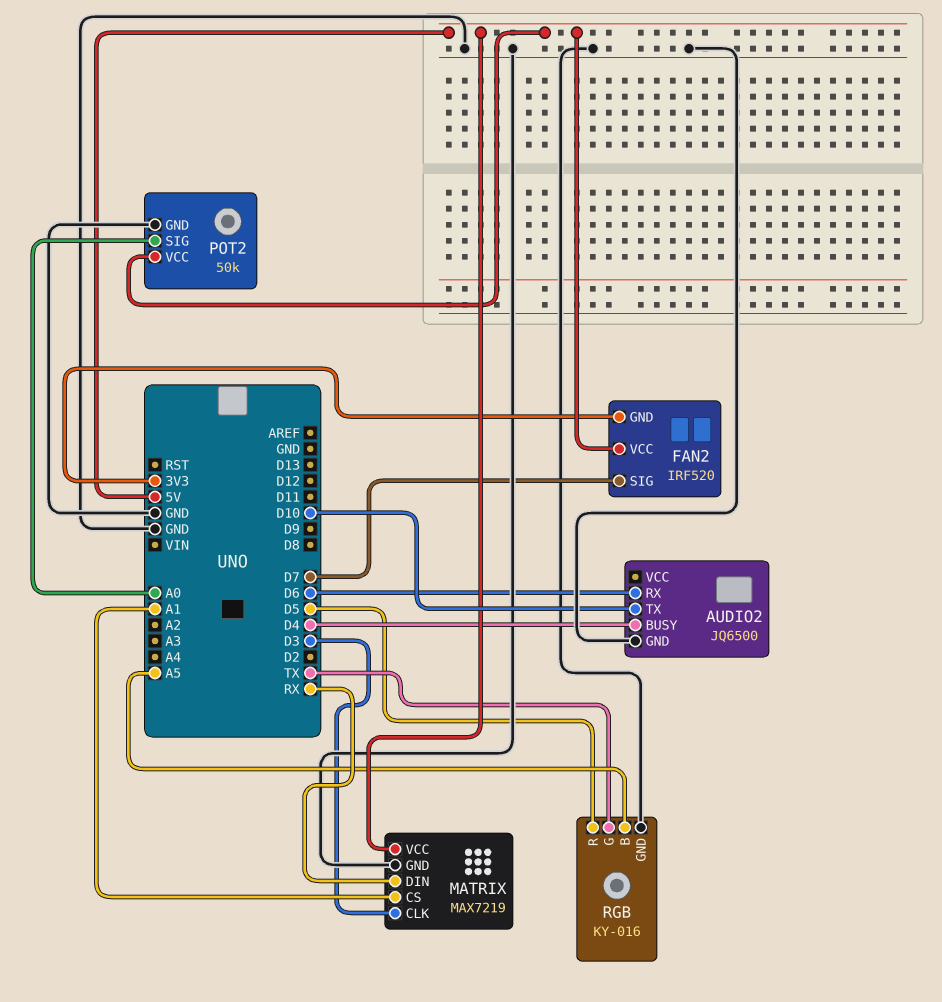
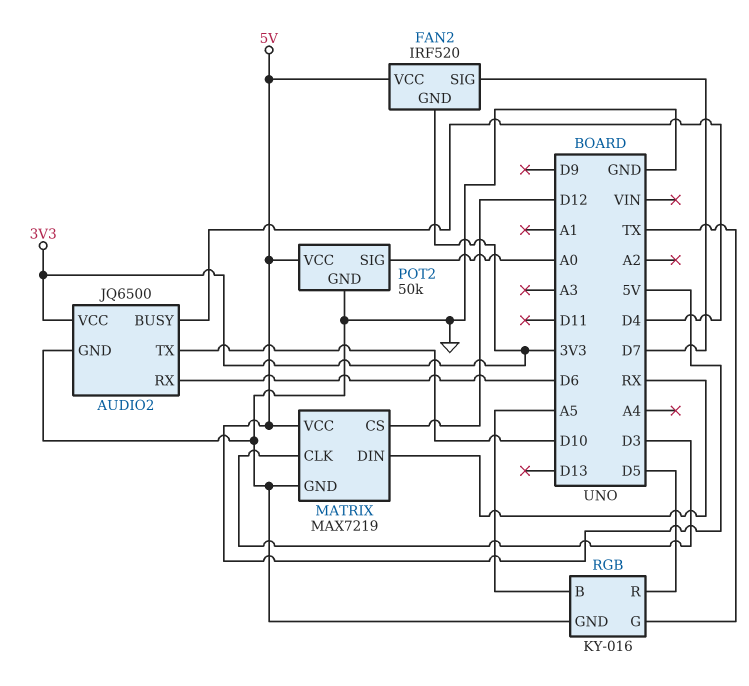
AUDIO2 pin VCC: none -> 3V3
MATRIX pin CS: A1 -> D12

